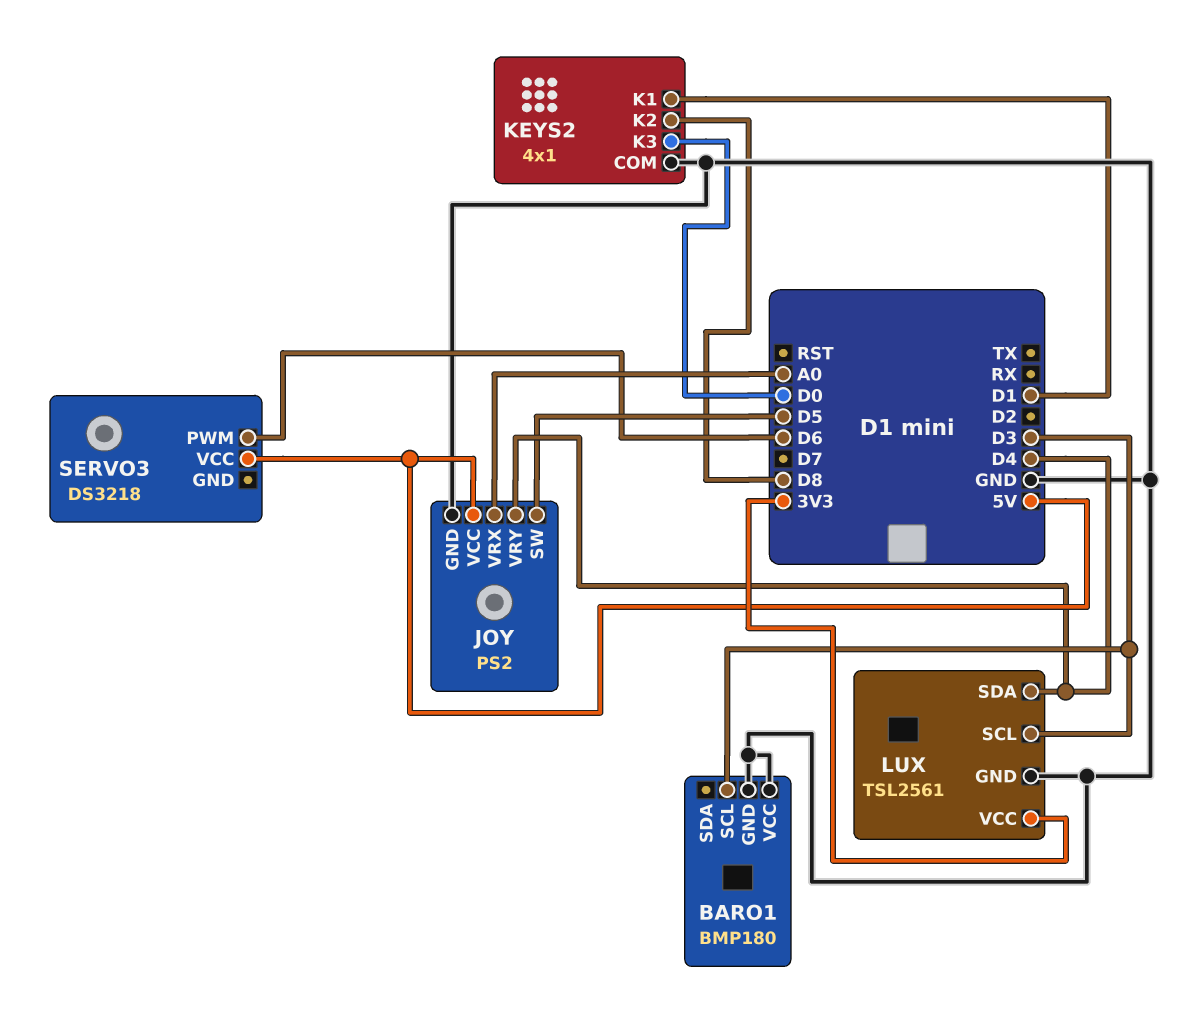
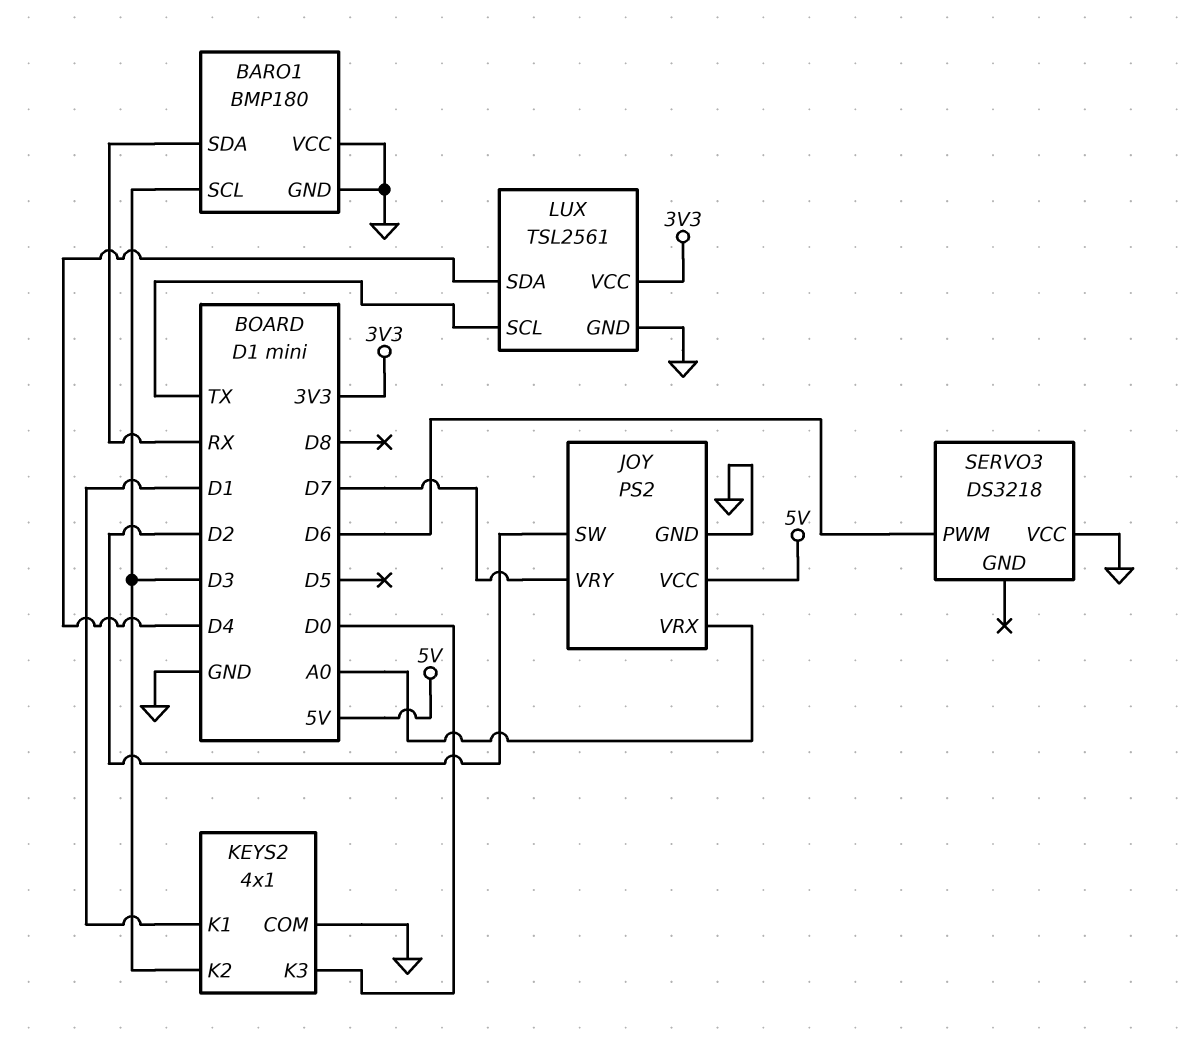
BARO1 pin SDA: none -> RX
JOY pin SW: D5 -> D2
JOY pin VRY: D4 -> D7
KEYS2 pin K2: D8 -> D3
LUX pin SCL: D3 -> TX
SERVO3 pin VCC: 5V -> GND

